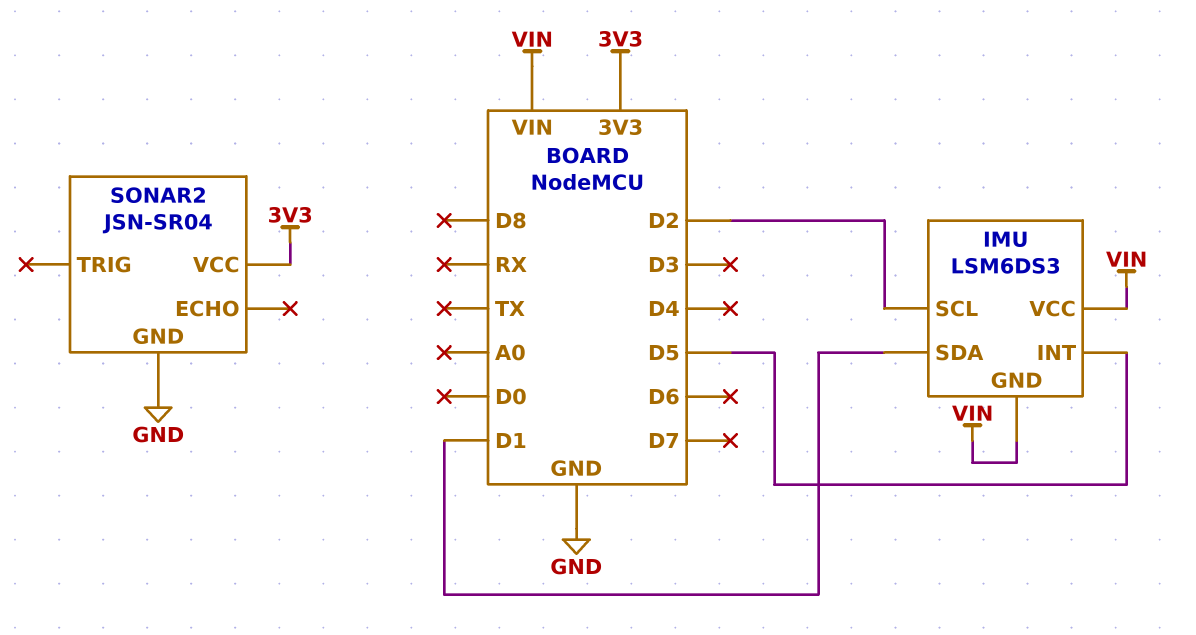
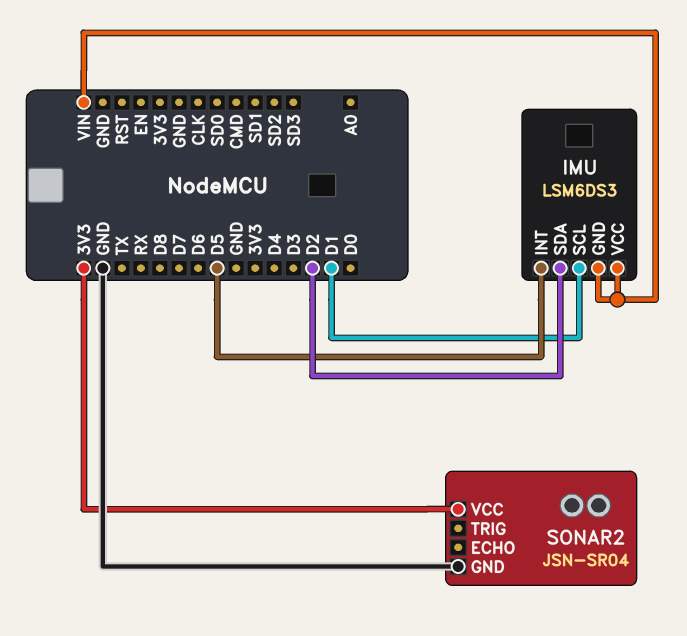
IMU pin SCL: D2 -> D1
IMU pin SDA: D1 -> D2

